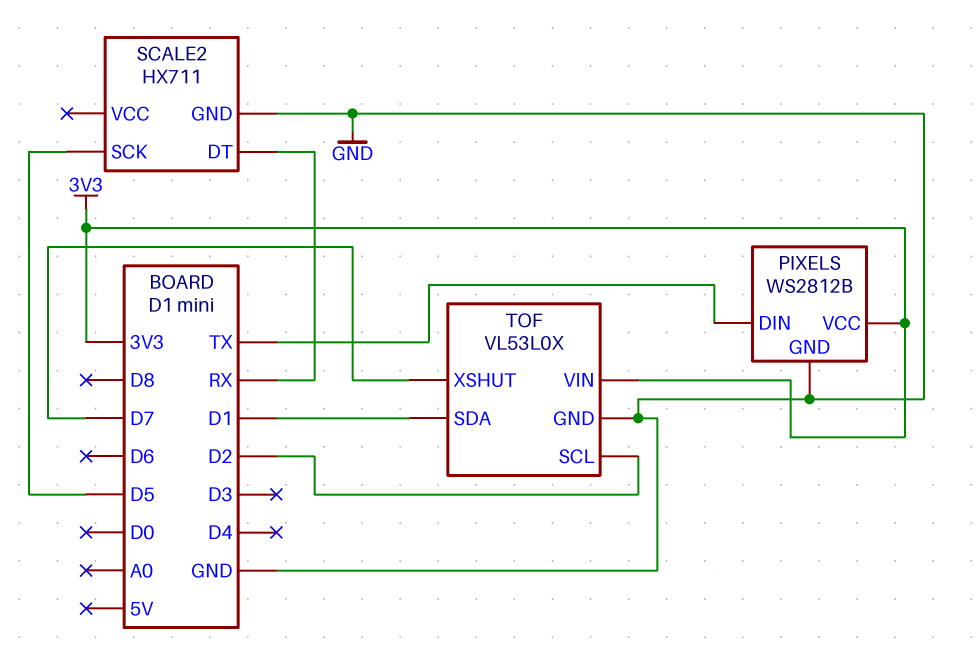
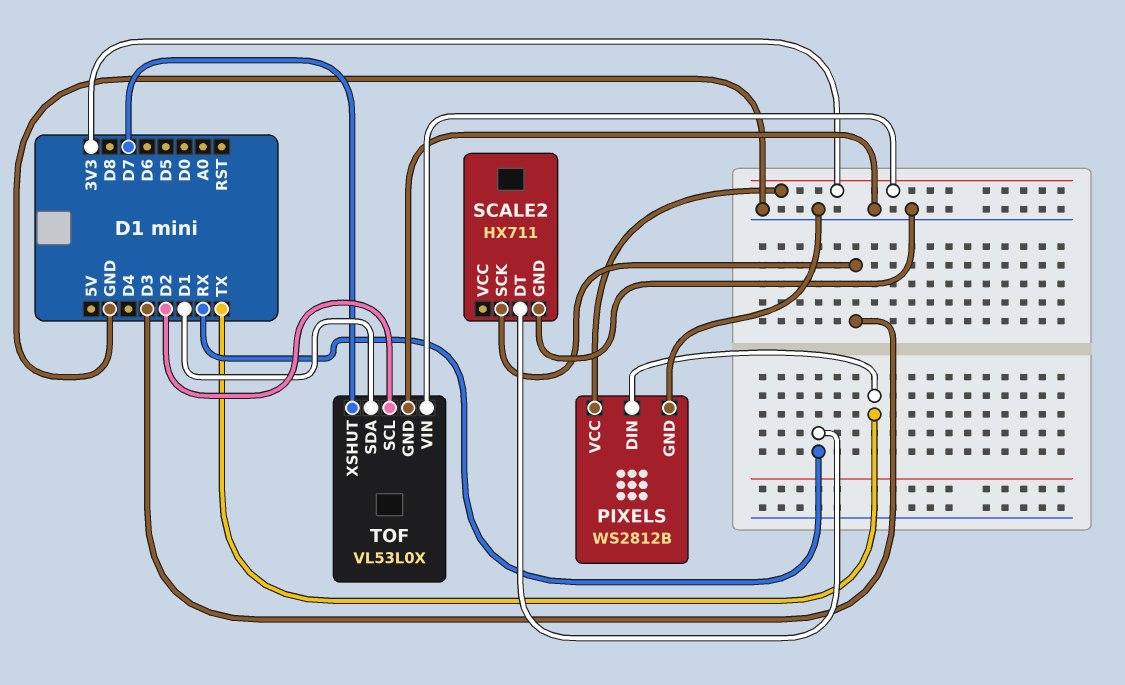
SCALE2 pin SCK: D5 -> D3

